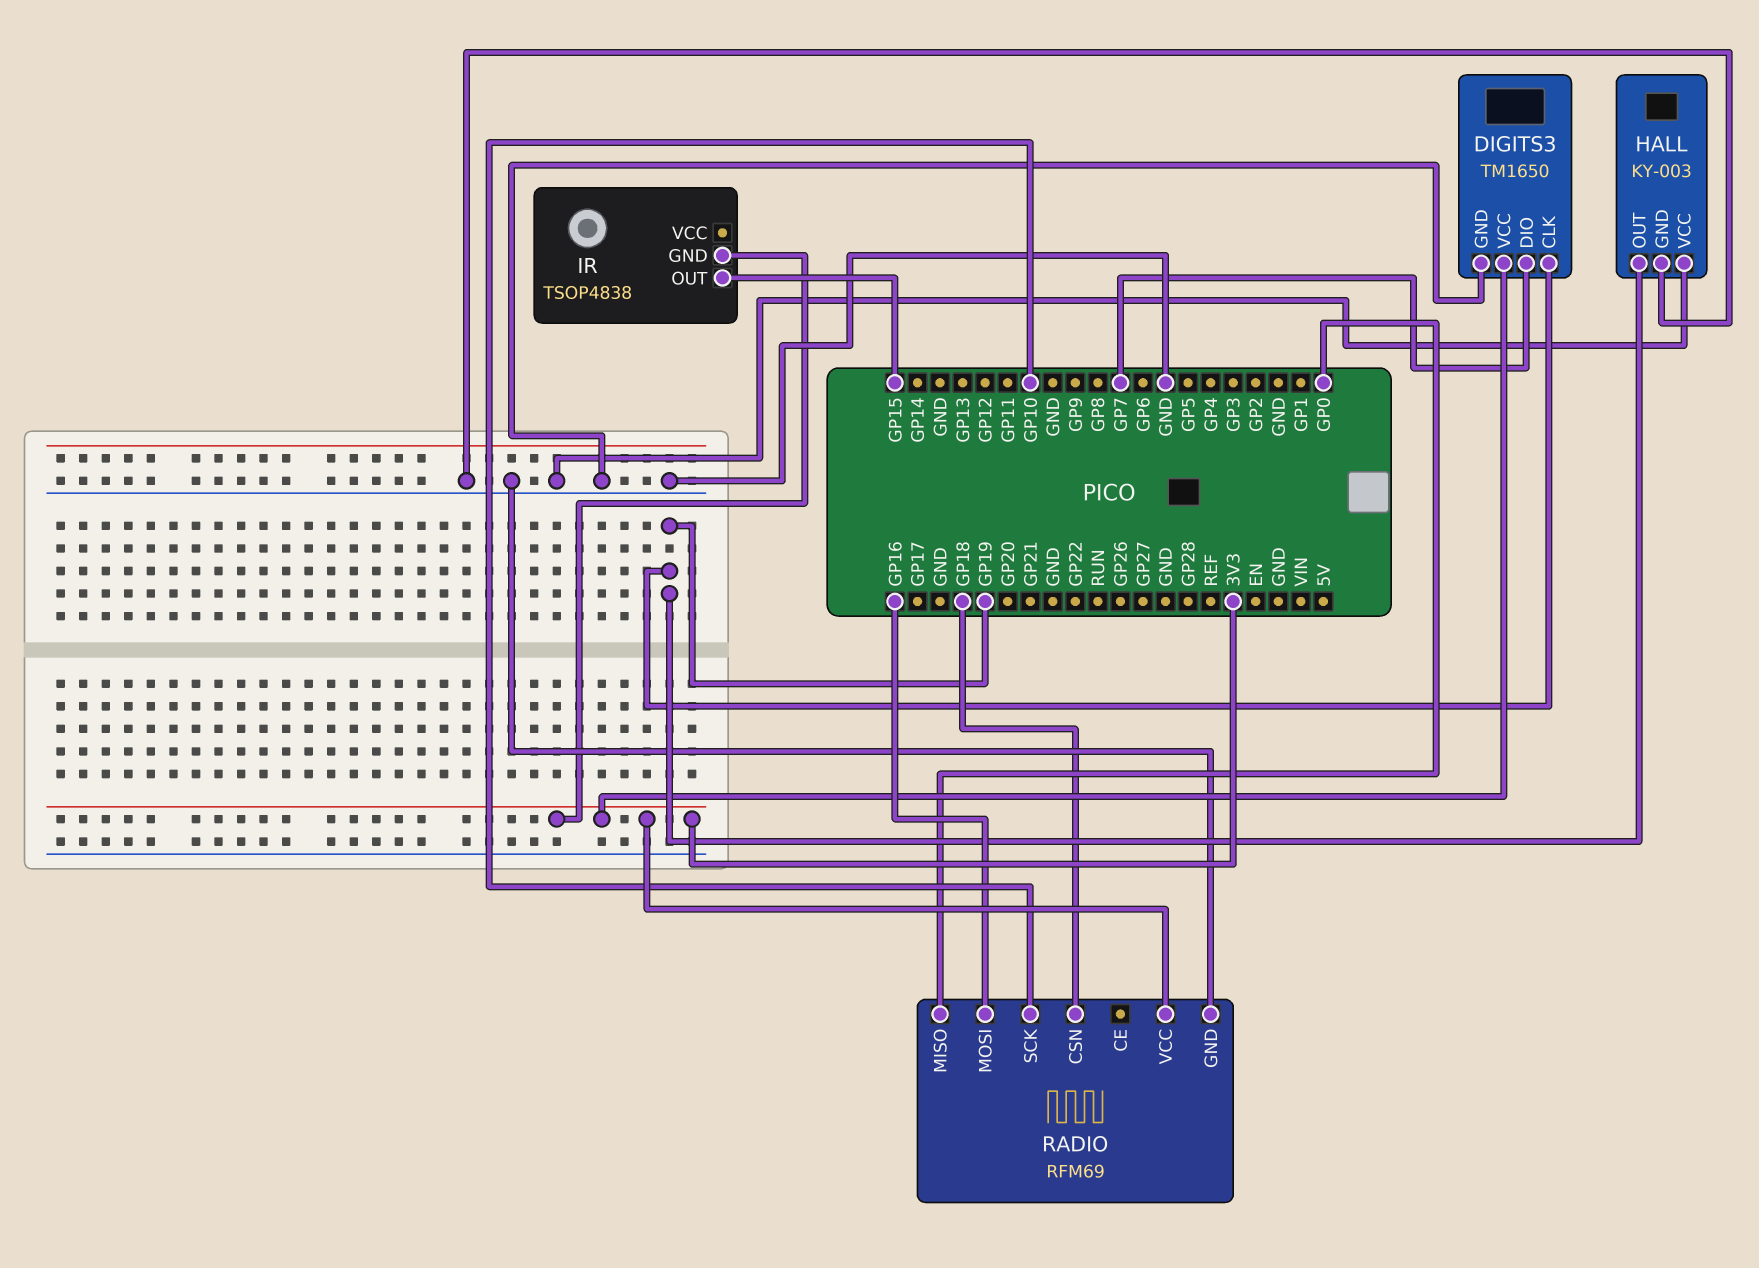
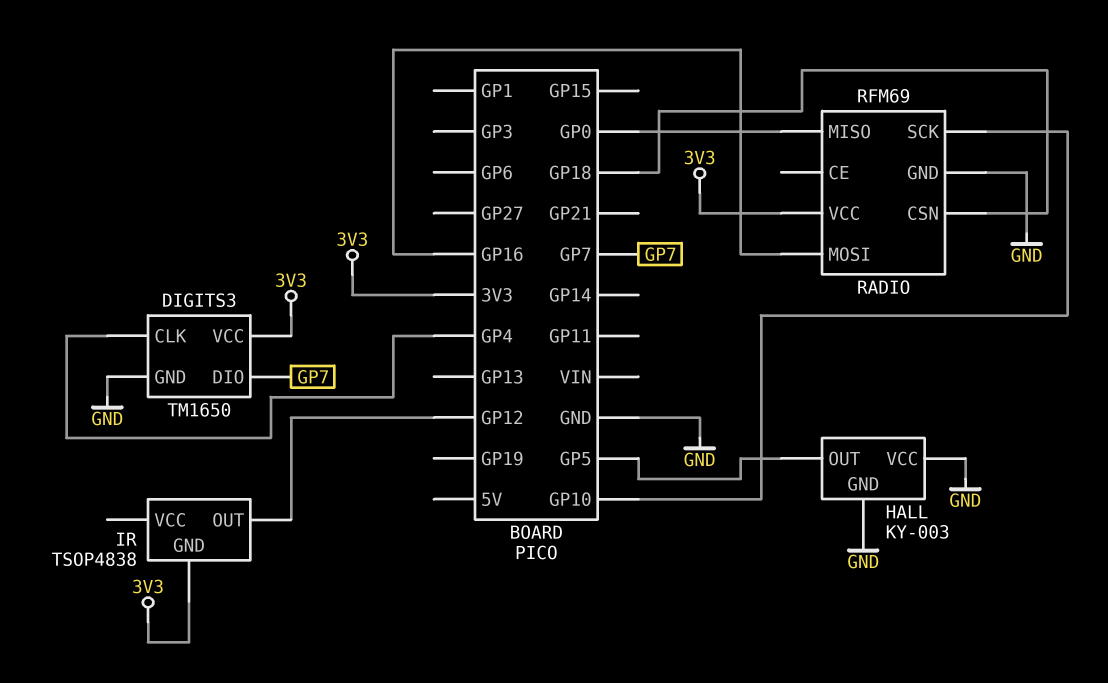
DIGITS3 pin CLK: GP19 -> GP4
HALL pin OUT: GP19 -> GP5
IR pin OUT: GP15 -> GP12

